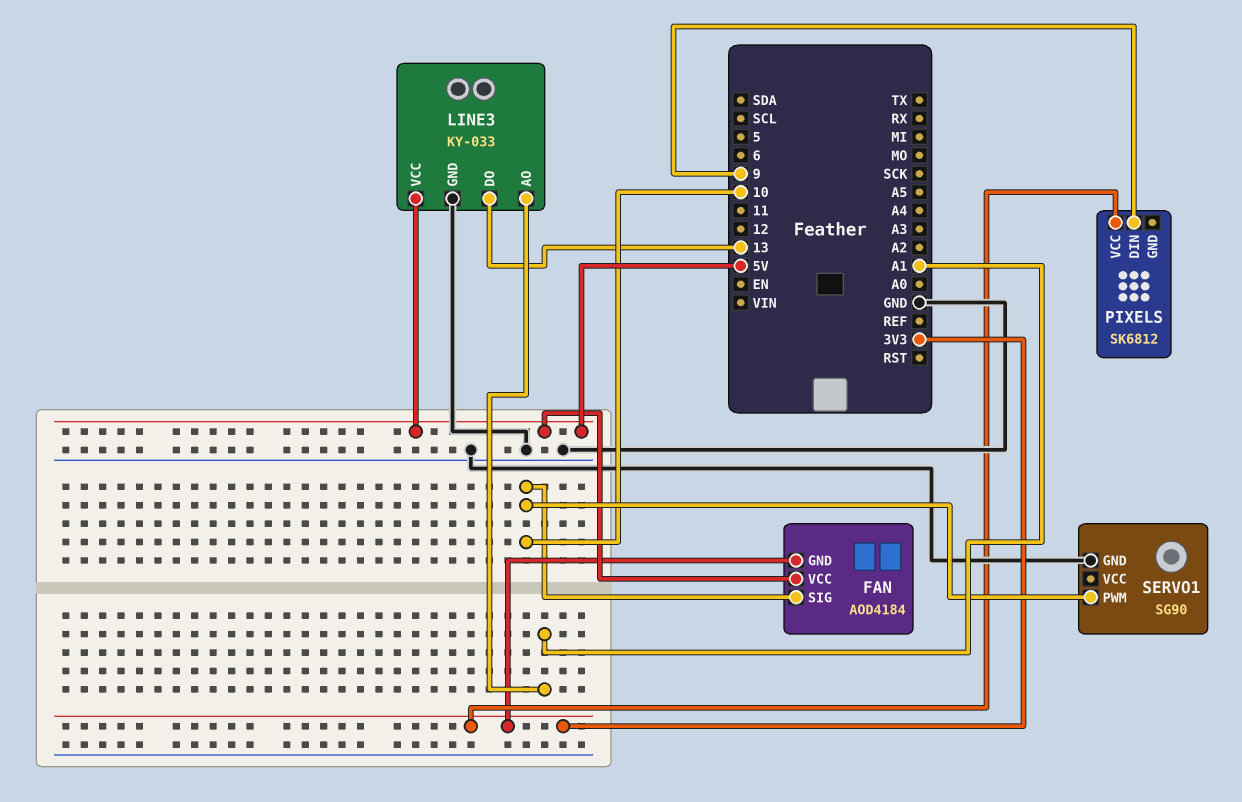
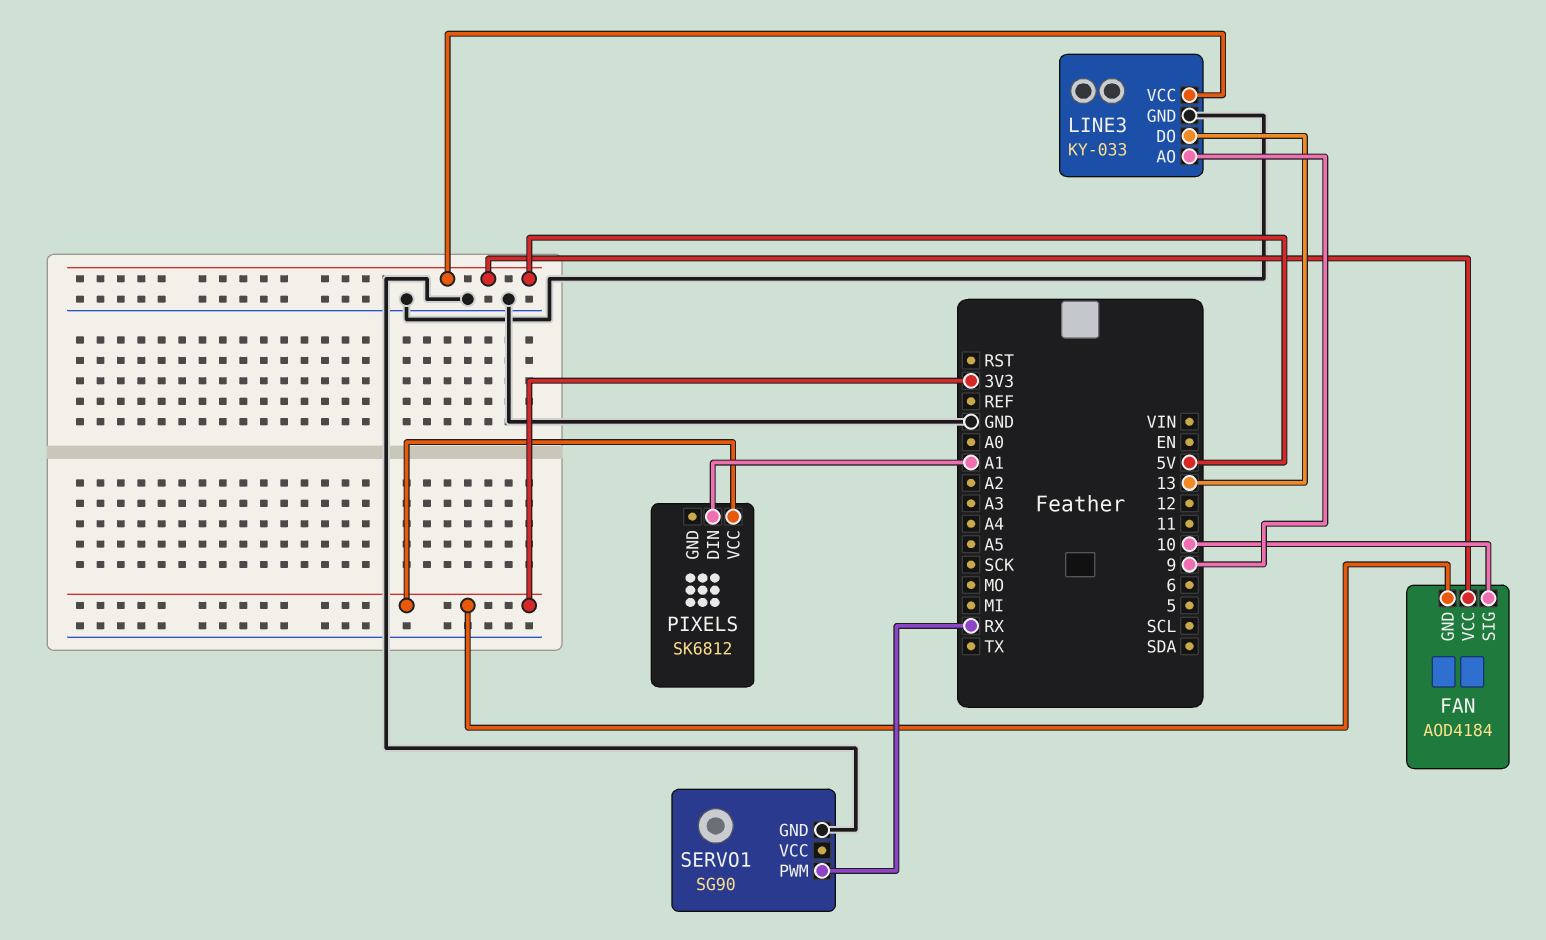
LINE3 pin AO: A1 -> 9
PIXELS pin DIN: 9 -> A1
SERVO1 pin PWM: 10 -> RX

